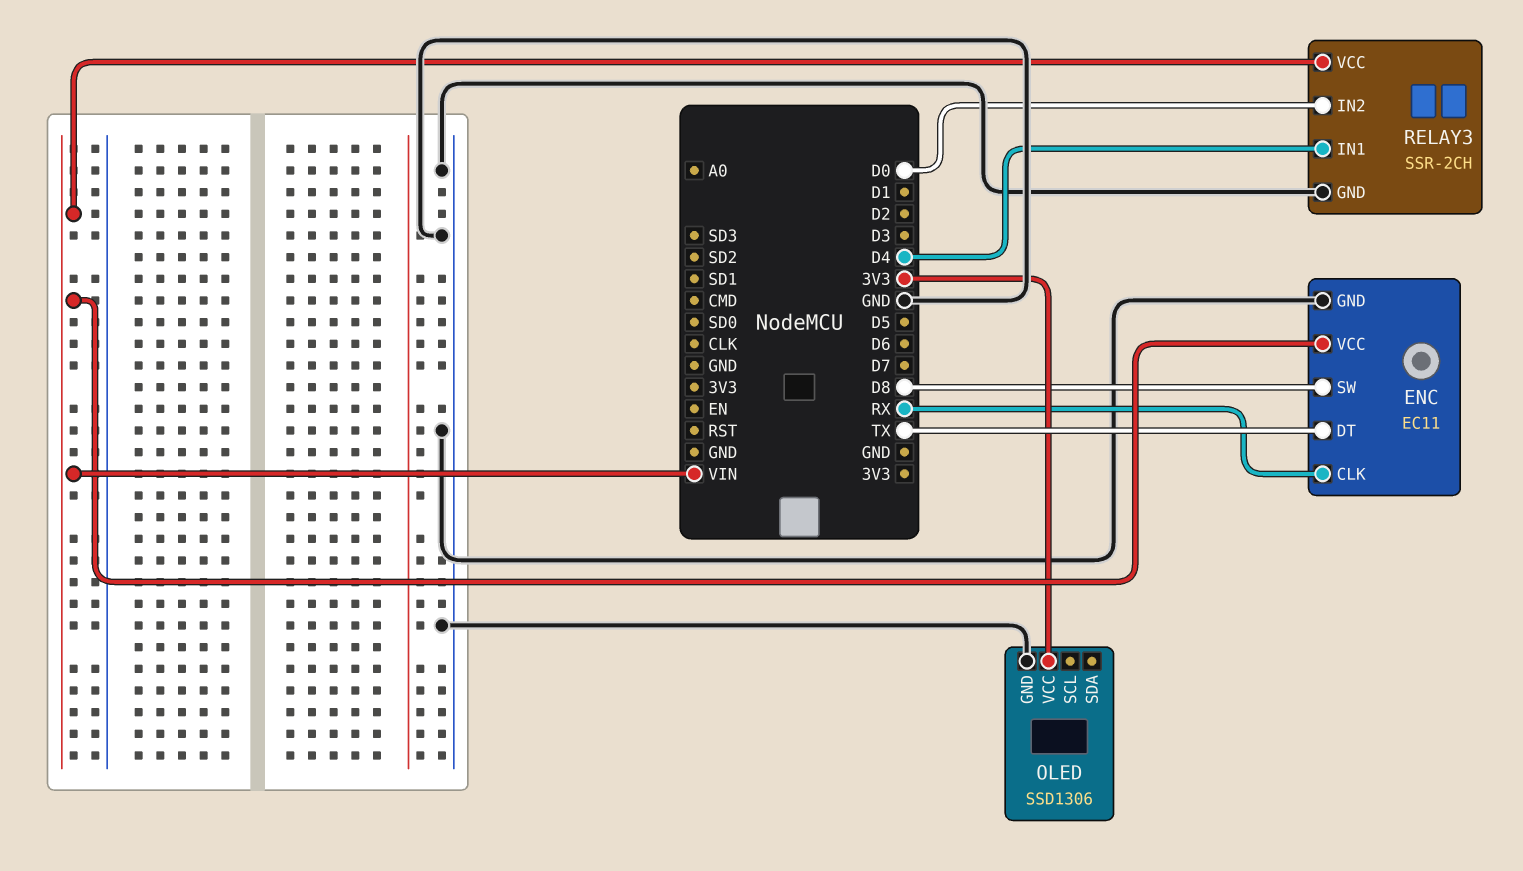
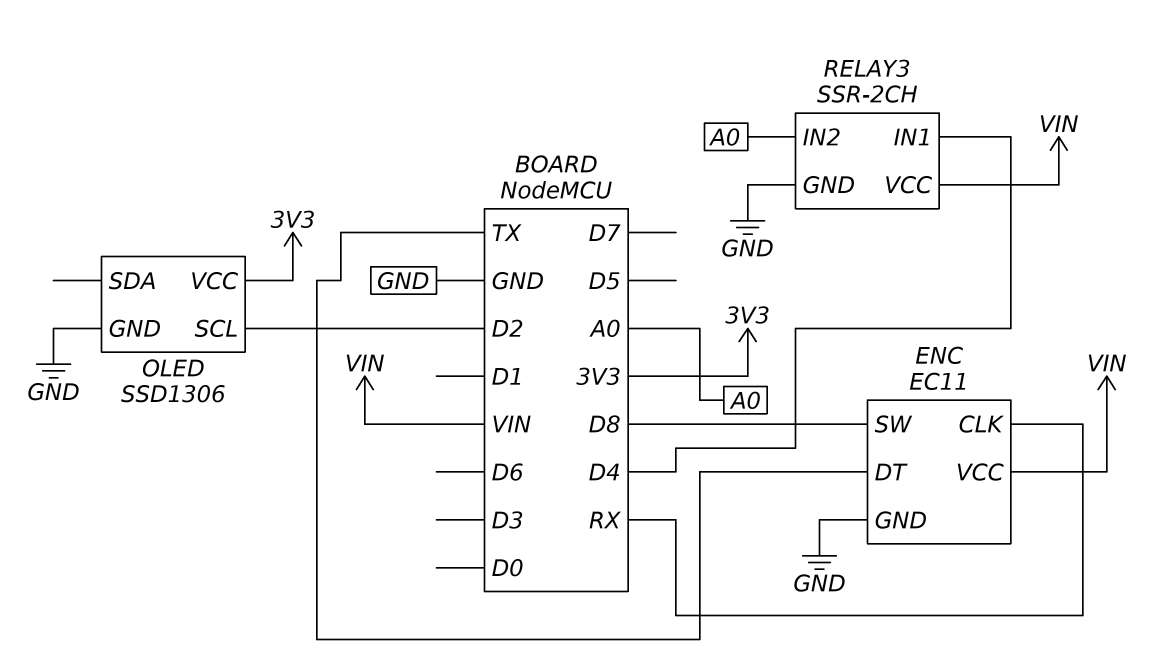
OLED pin SCL: none -> D2
RELAY3 pin IN2: D0 -> A0

